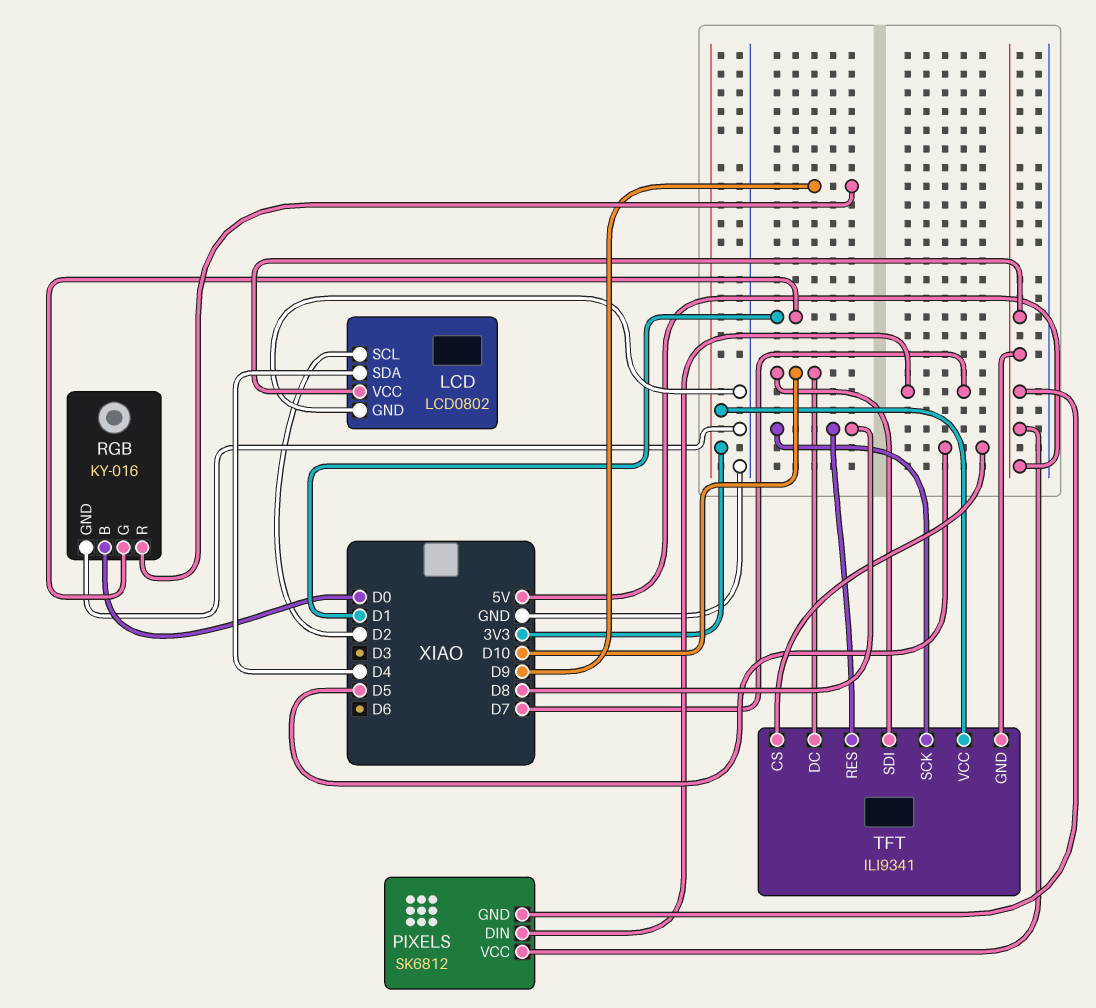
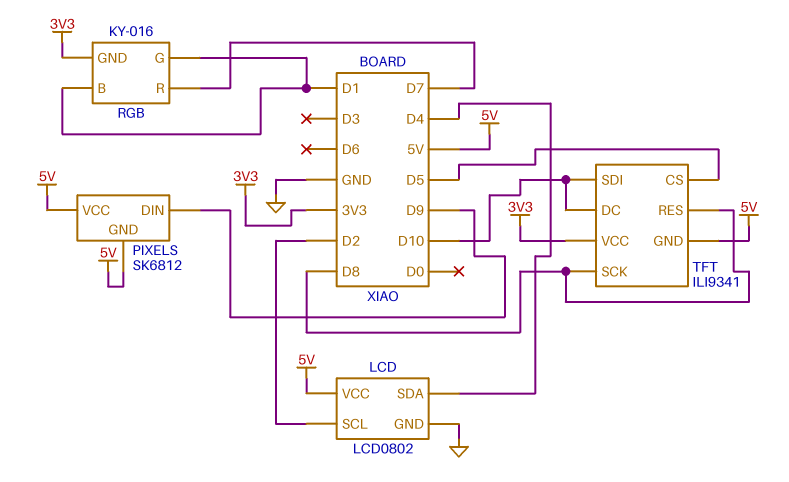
PIXELS pin DIN: D7 -> D9
RGB pin B: D0 -> D1
RGB pin GND: GND -> 3V3
RGB pin R: D9 -> D7

